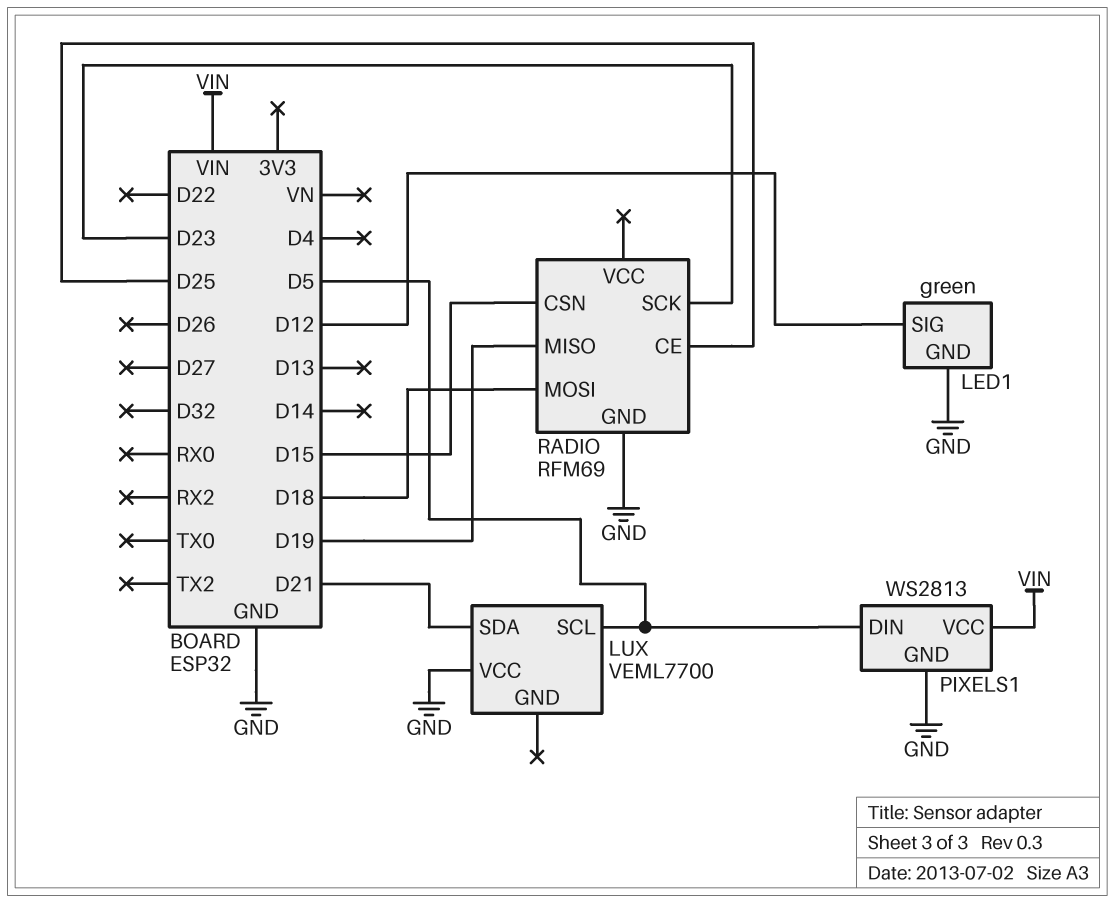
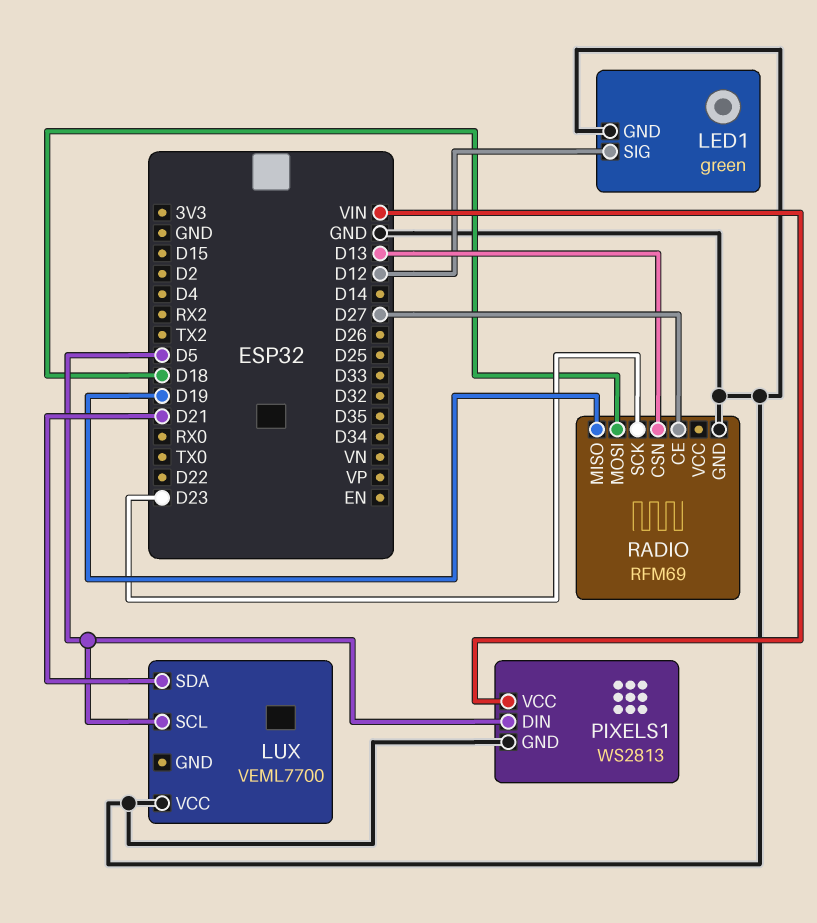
RADIO pin CE: D25 -> D27
RADIO pin CSN: D15 -> D13

